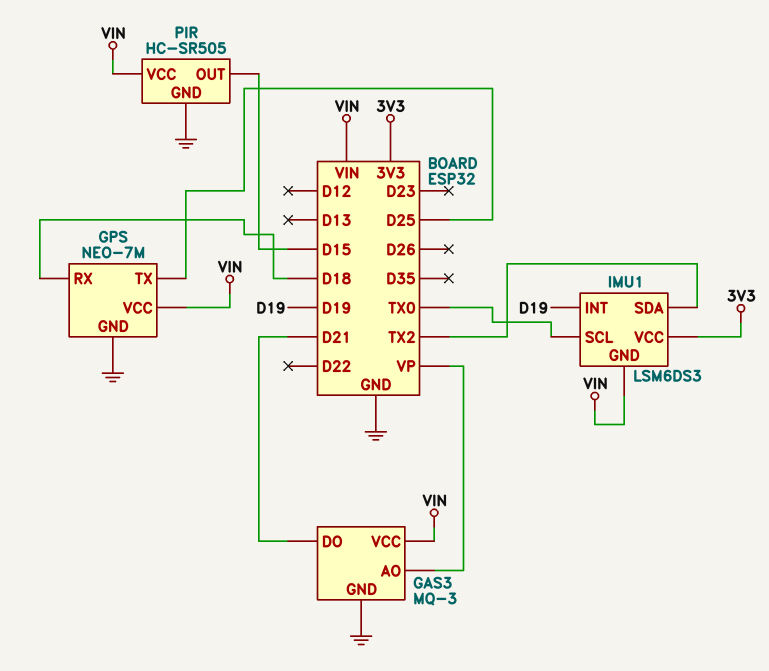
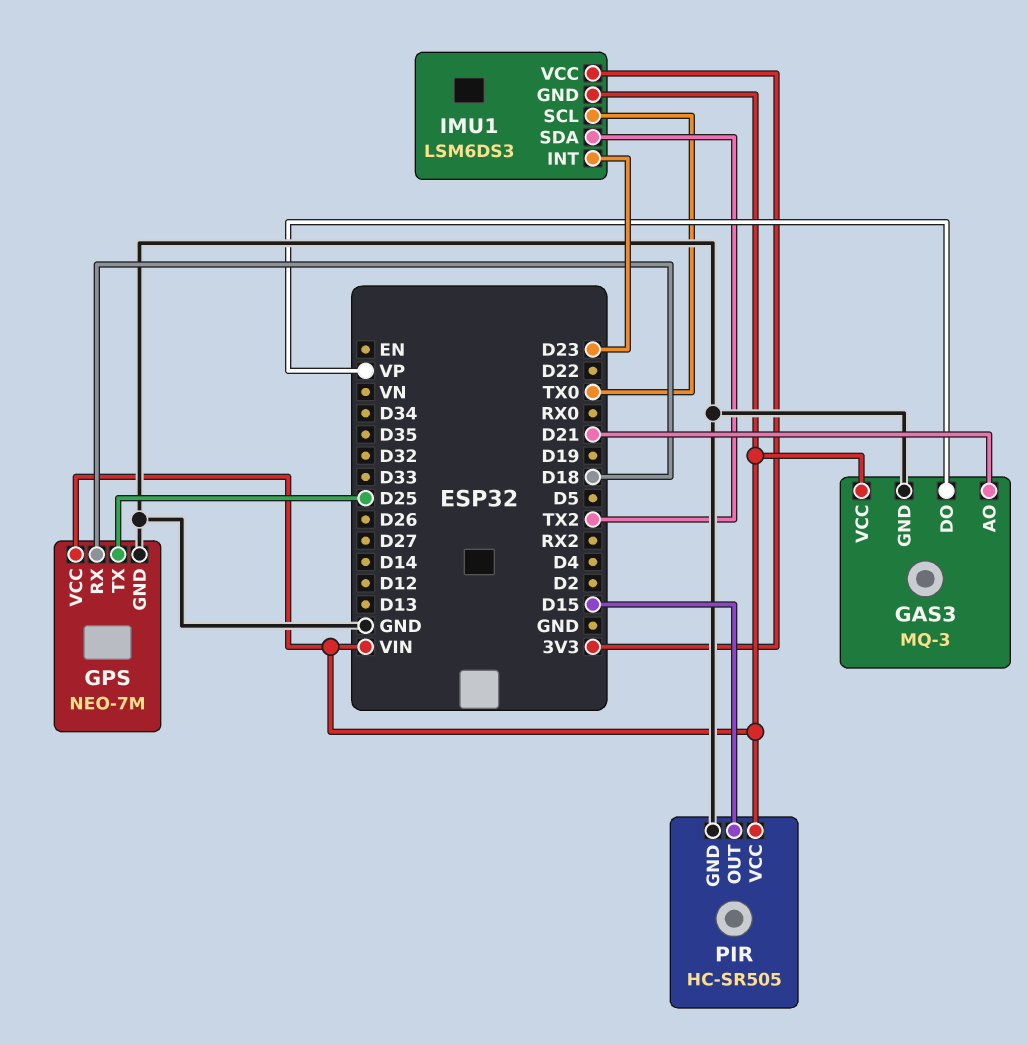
GAS3 pin AO: VP -> D21
GAS3 pin DO: D21 -> VP
IMU1 pin INT: D19 -> D23

